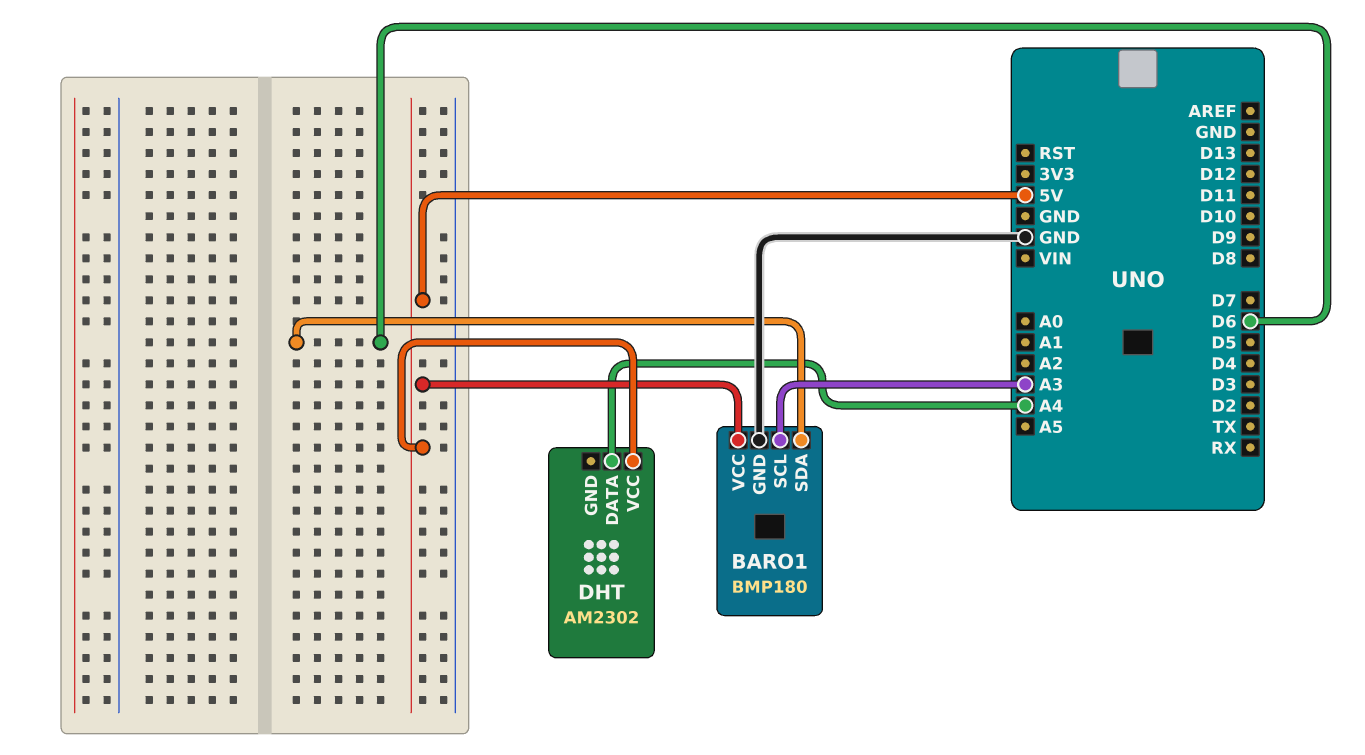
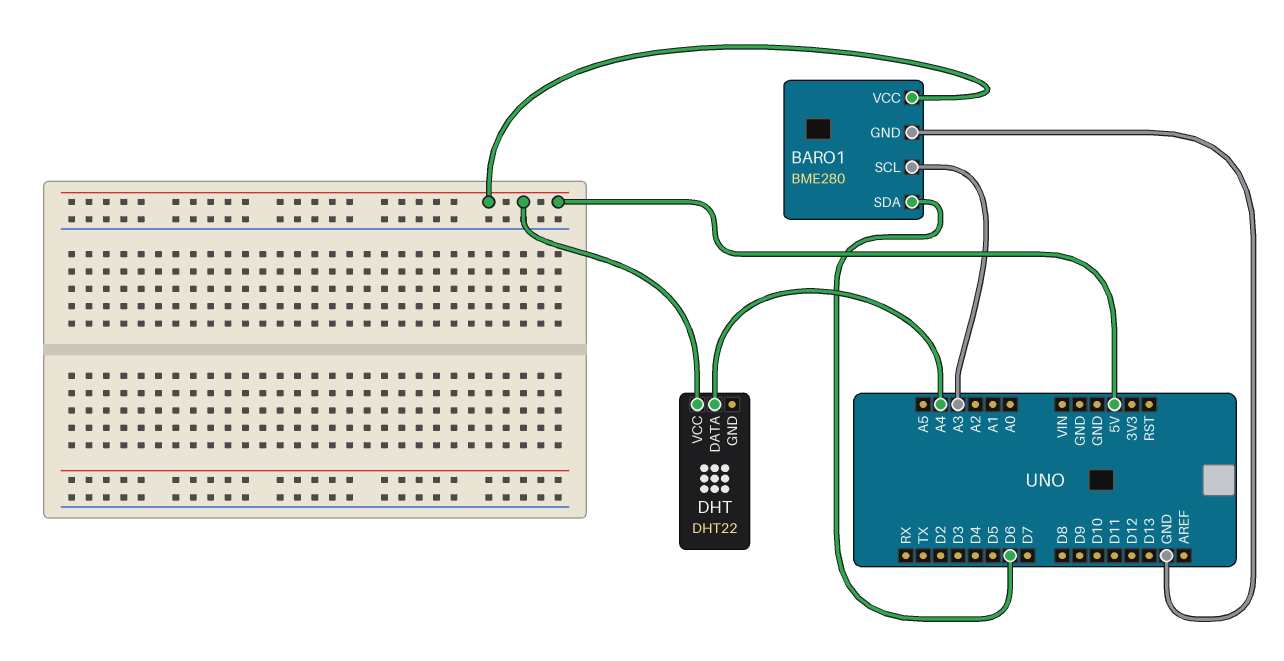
BARO1: BMP180 -> BME280
DHT: AM2302 -> DHT22

